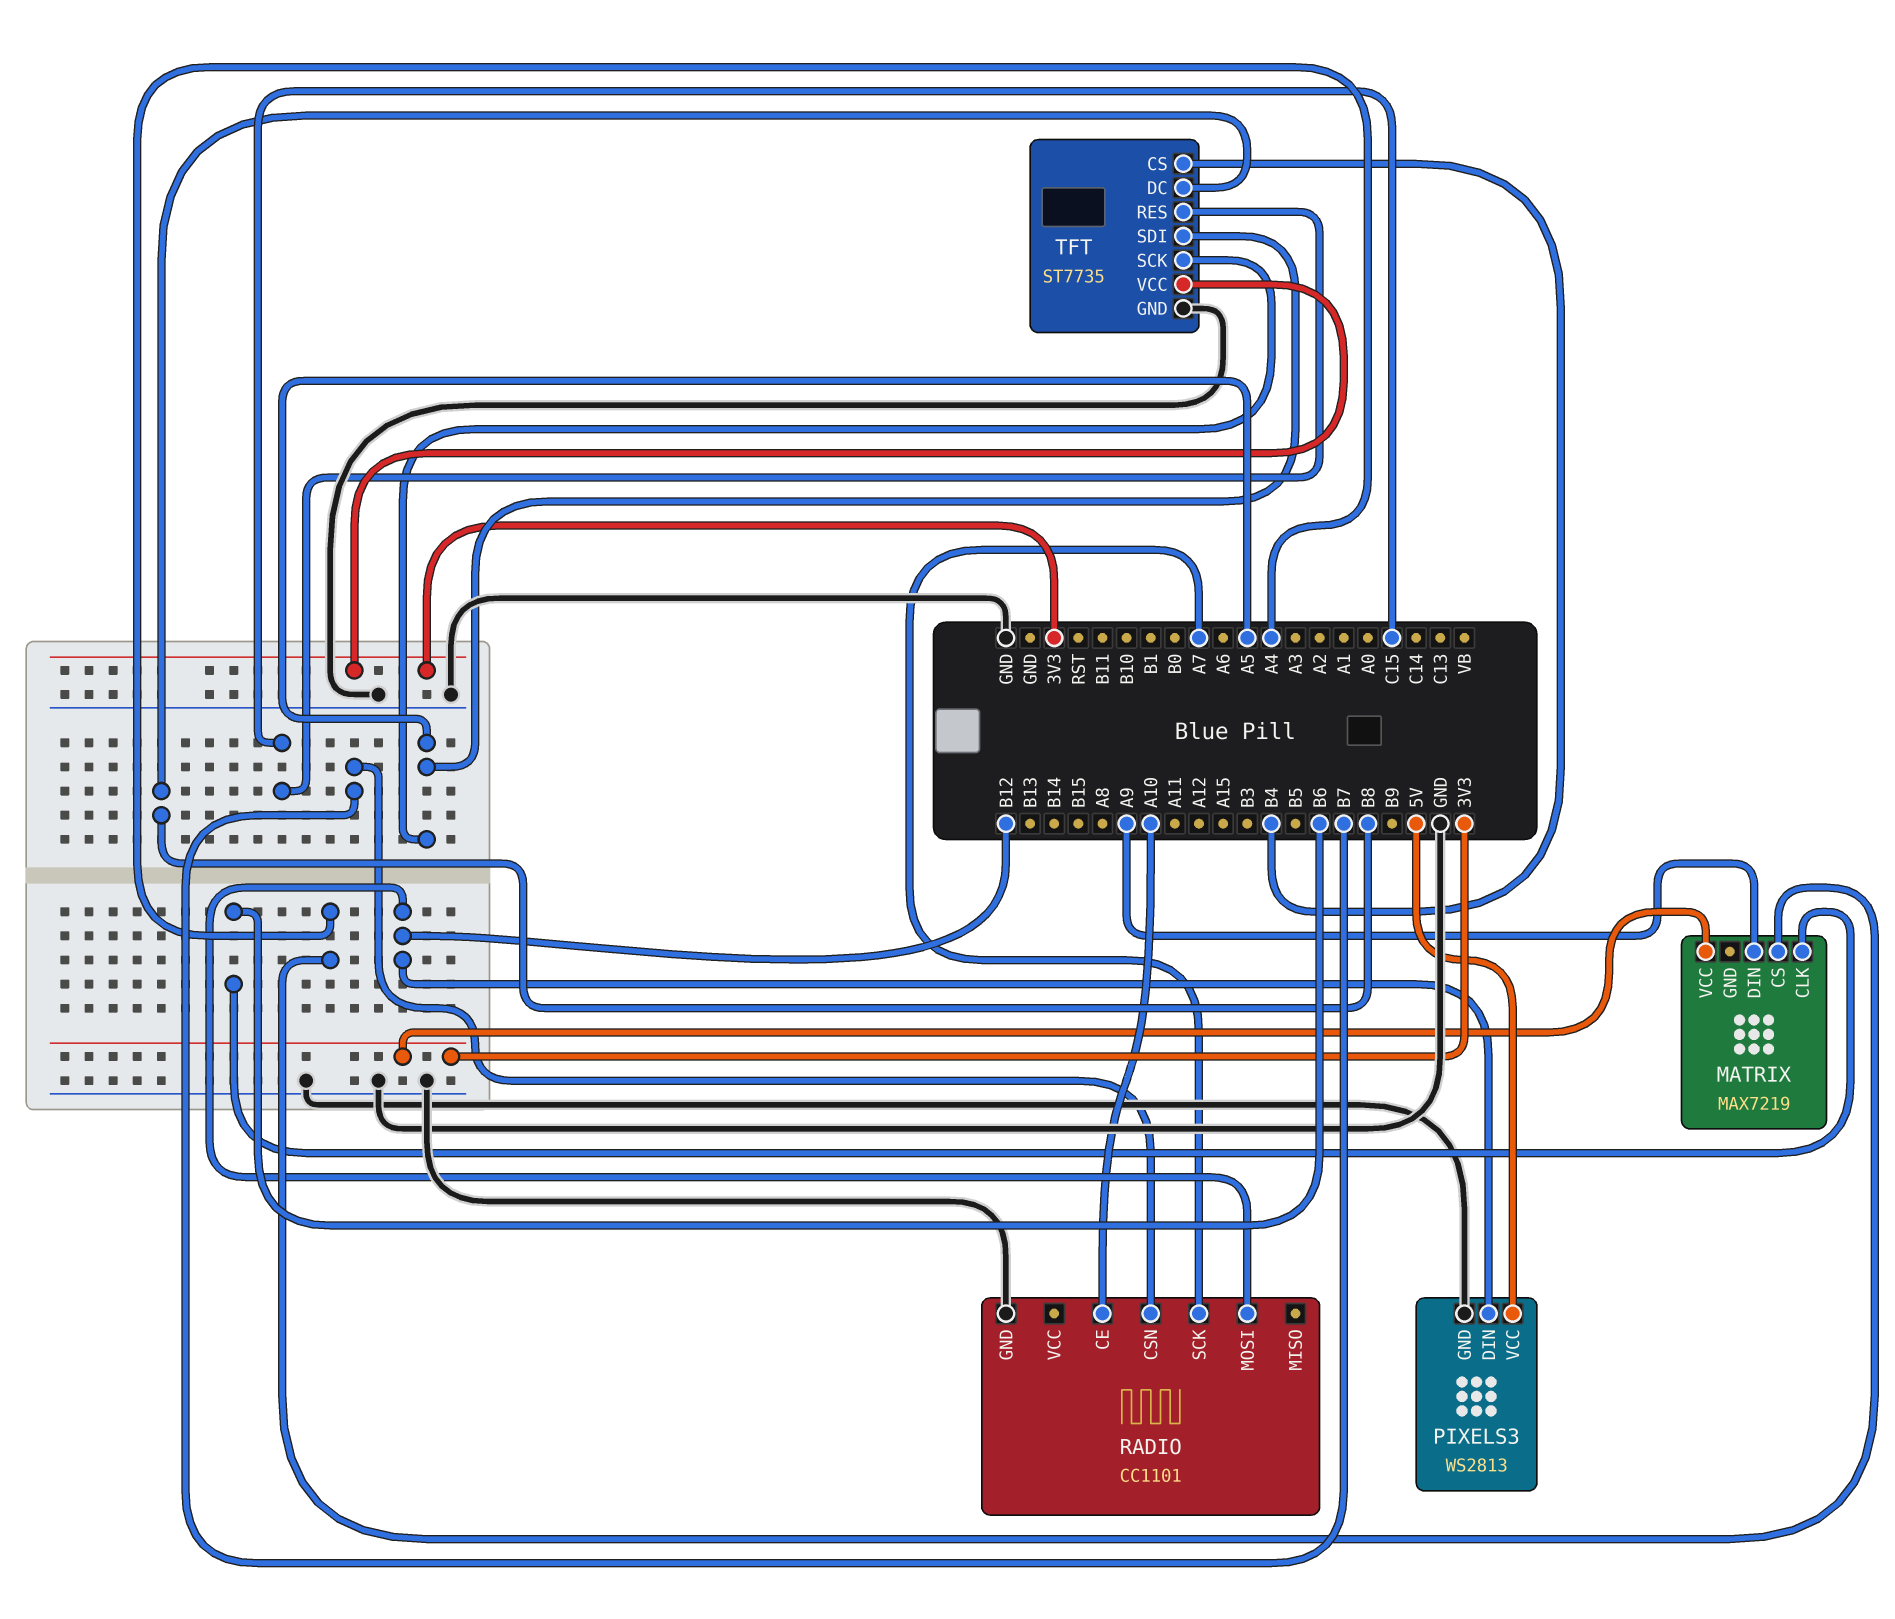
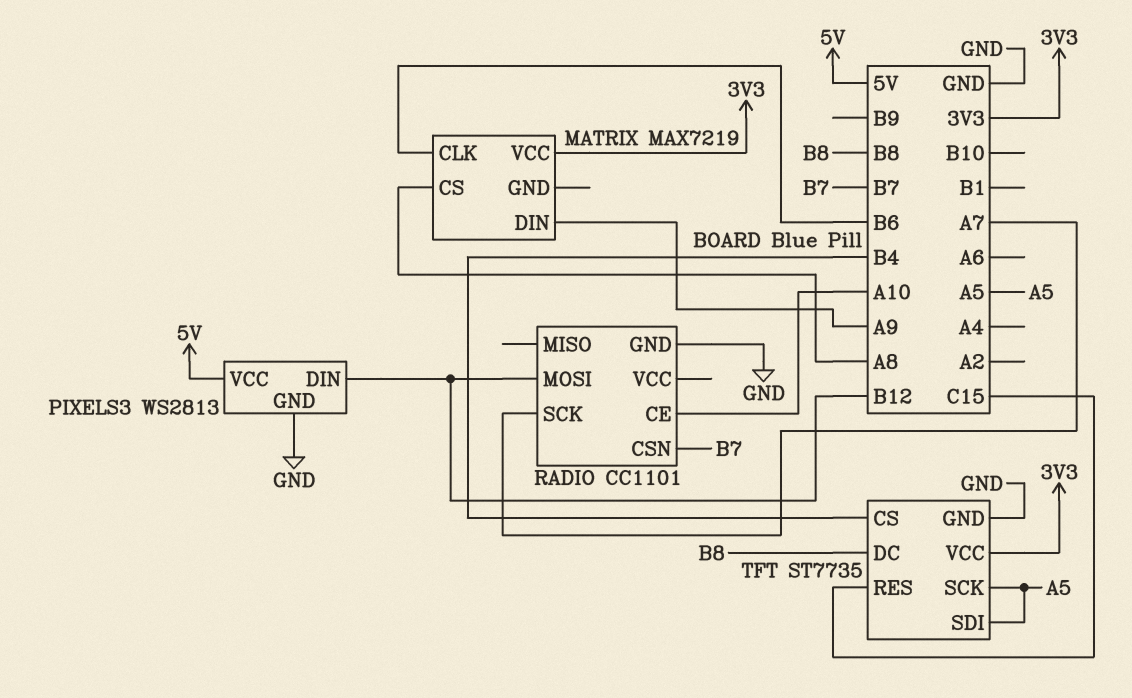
MATRIX pin CS: A4 -> A8

